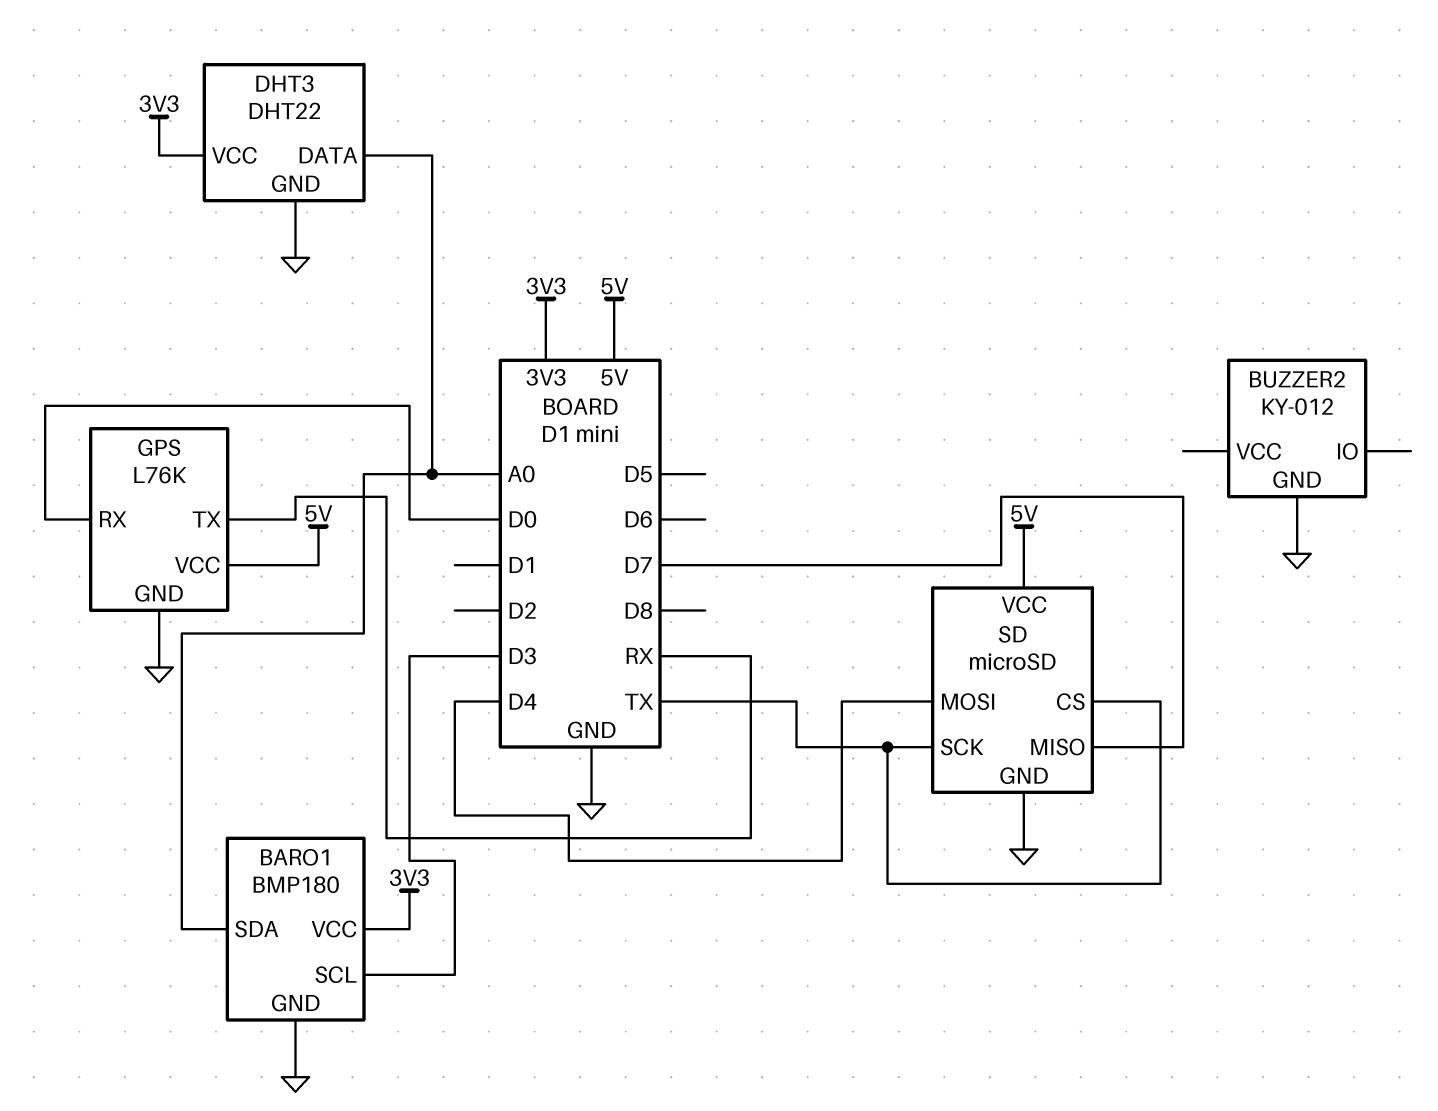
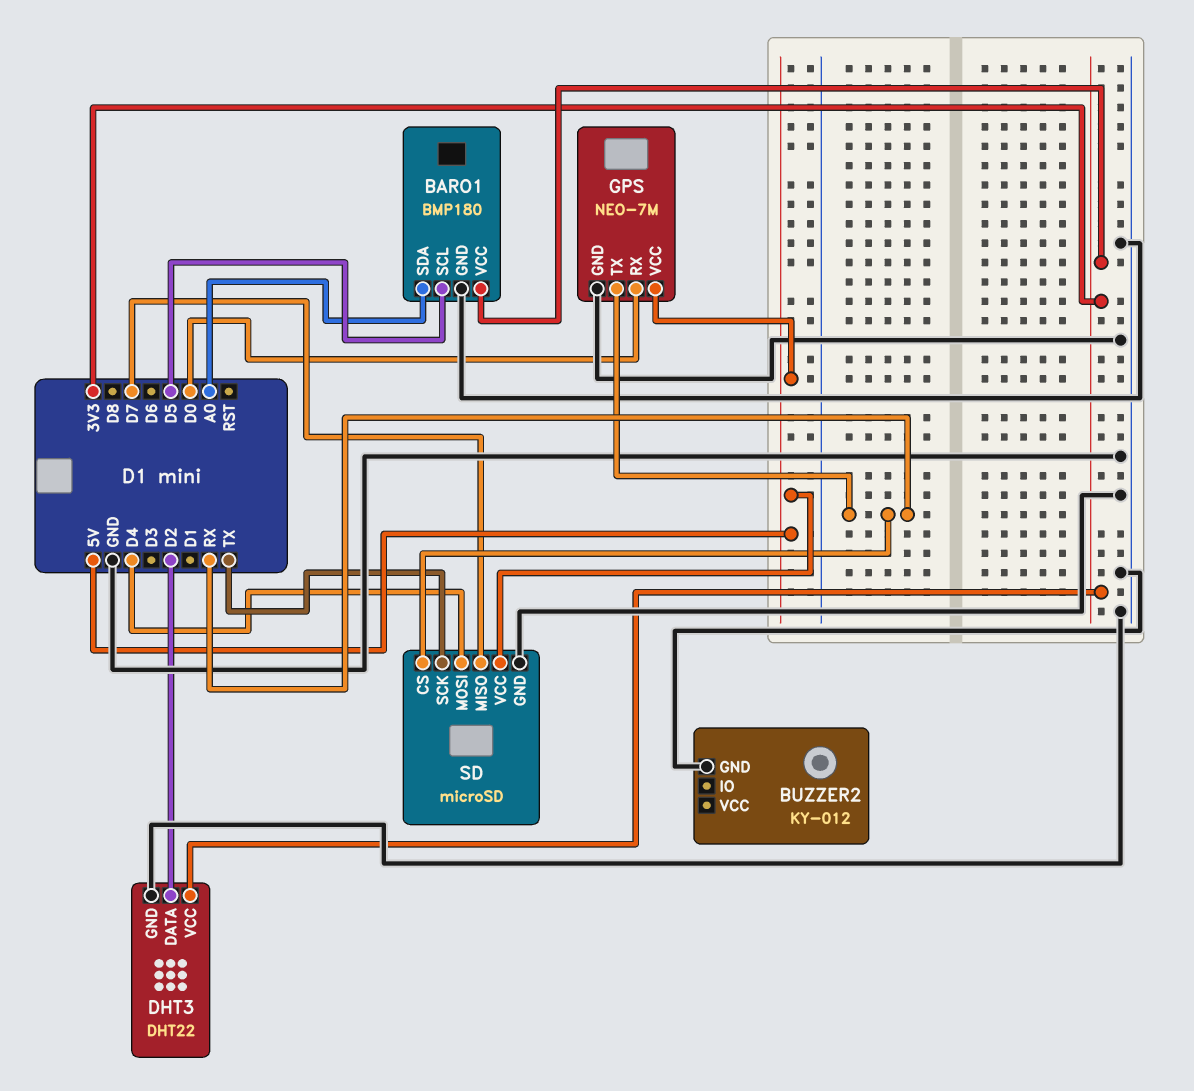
BARO1 pin SCL: D3 -> D5
DHT3 pin DATA: A0 -> D2
GPS: L76K -> NEO-7M
SD pin CS: TX -> RX

